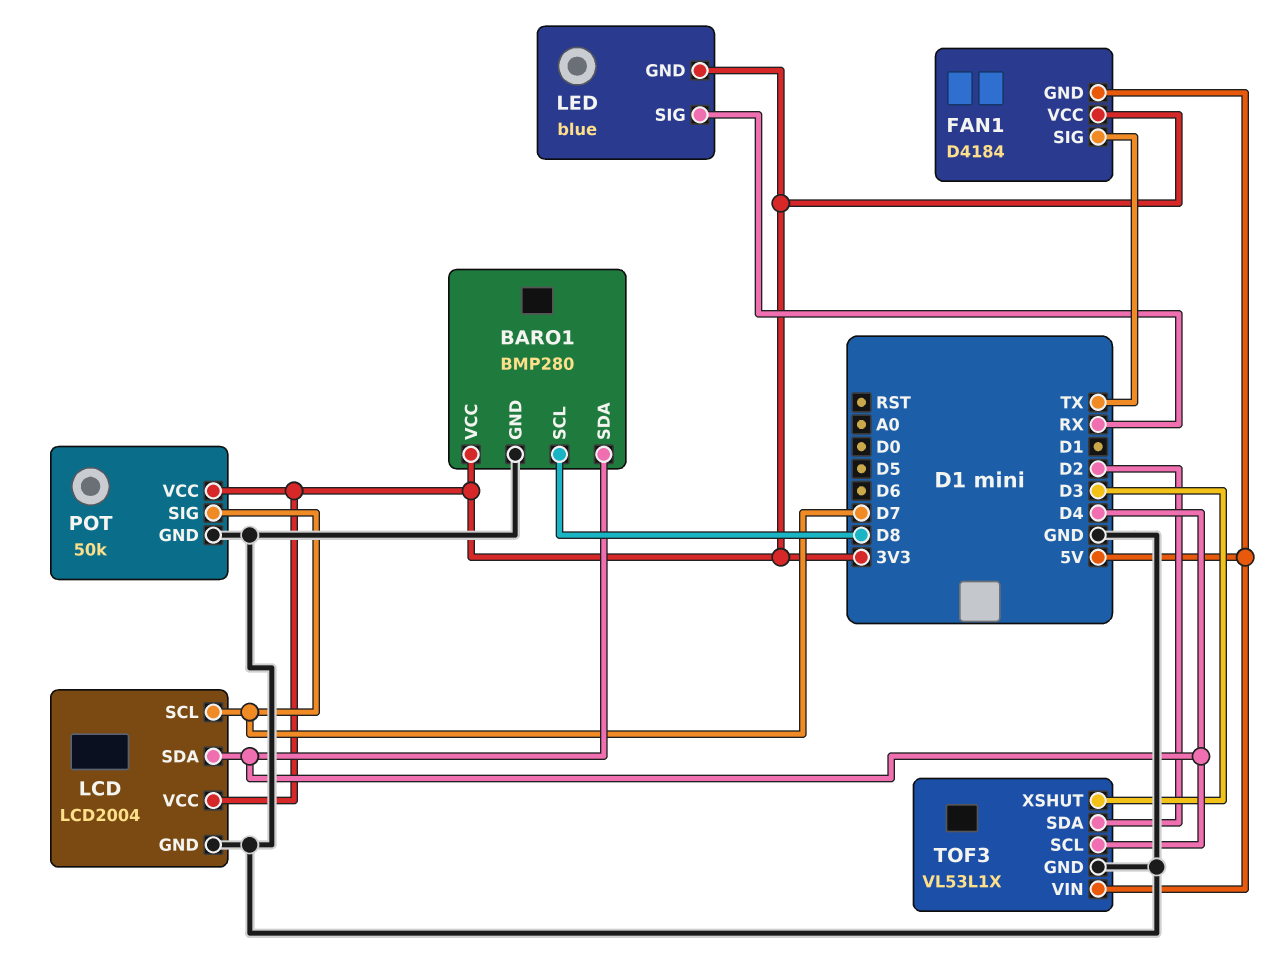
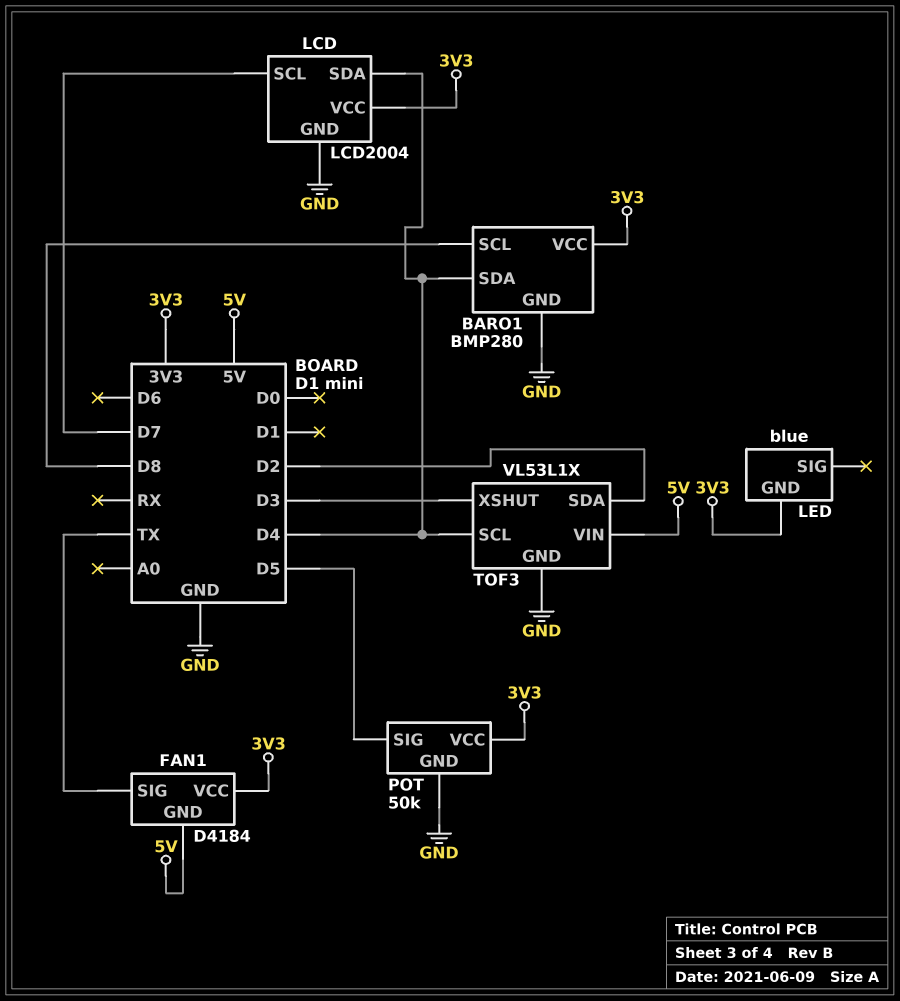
LED pin SIG: RX -> none
POT pin SIG: D7 -> D5

